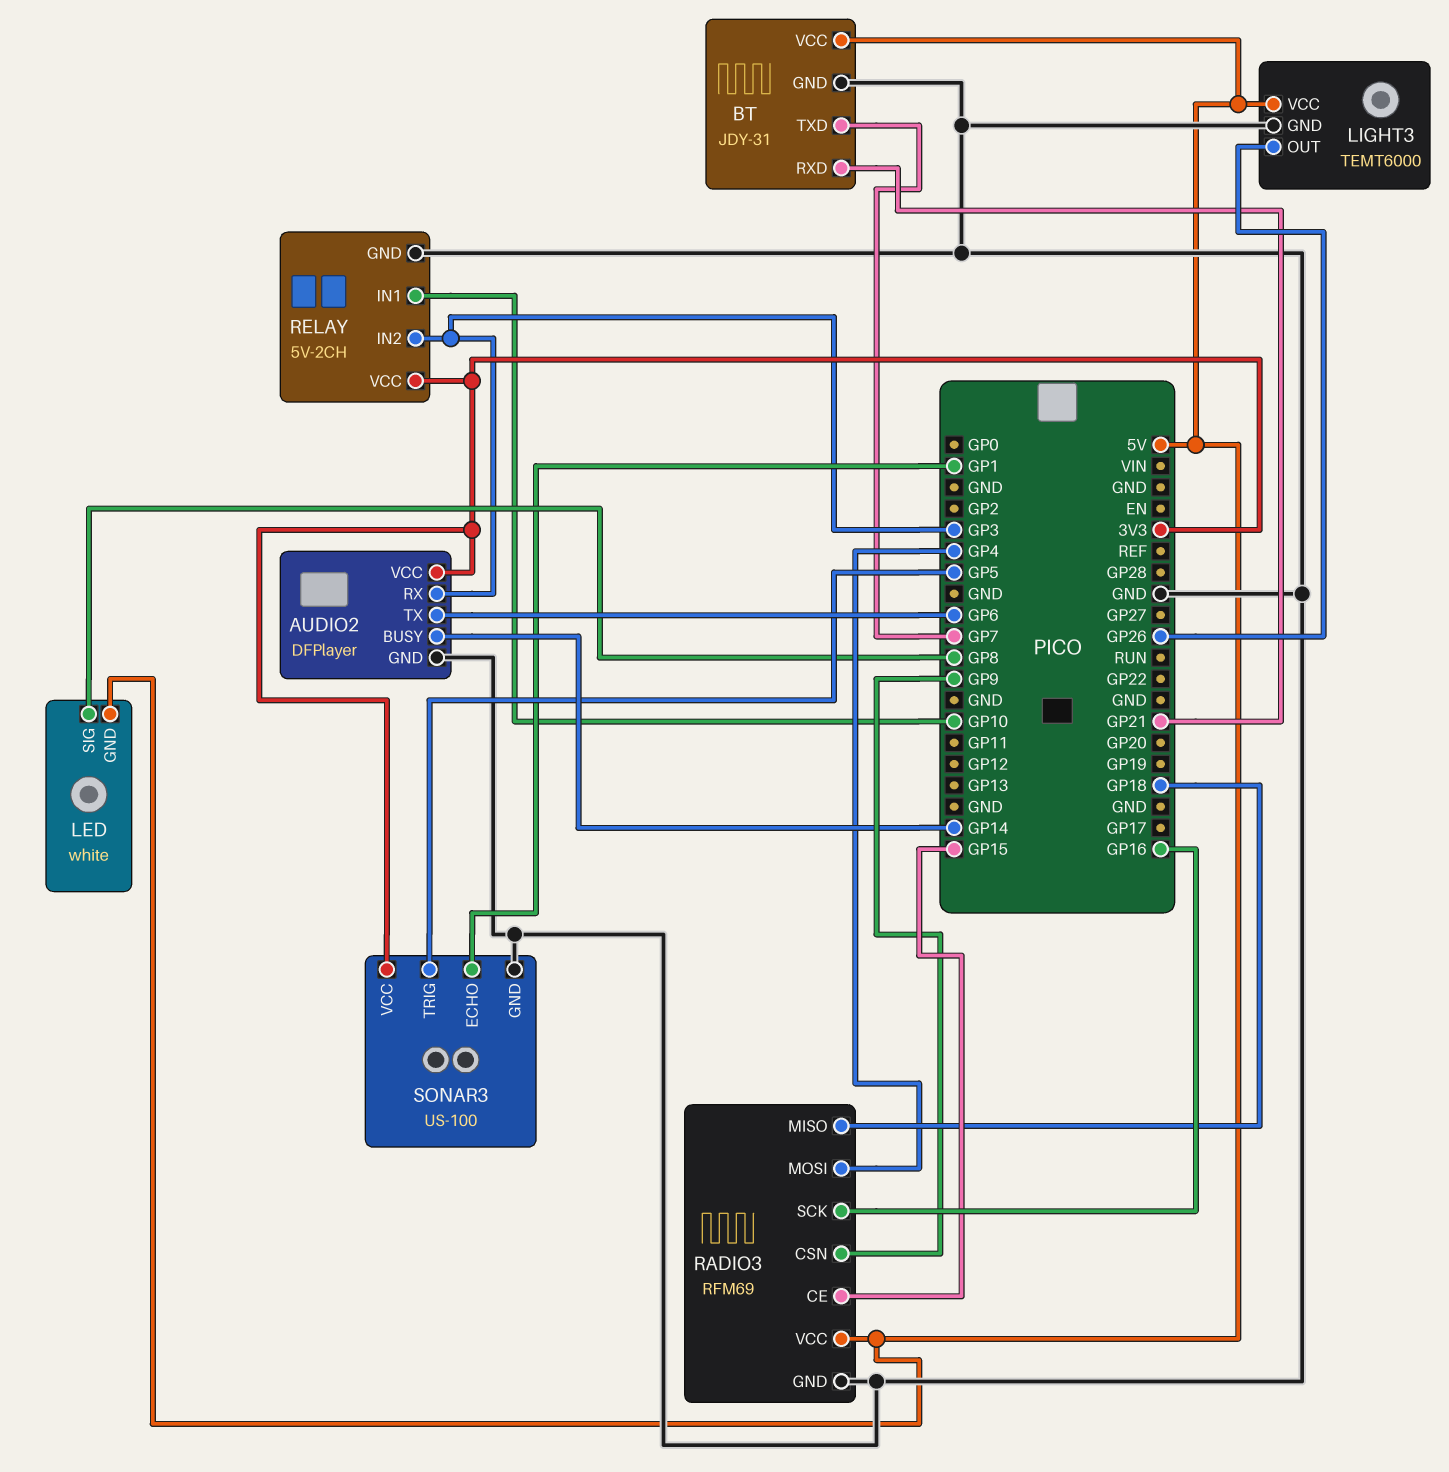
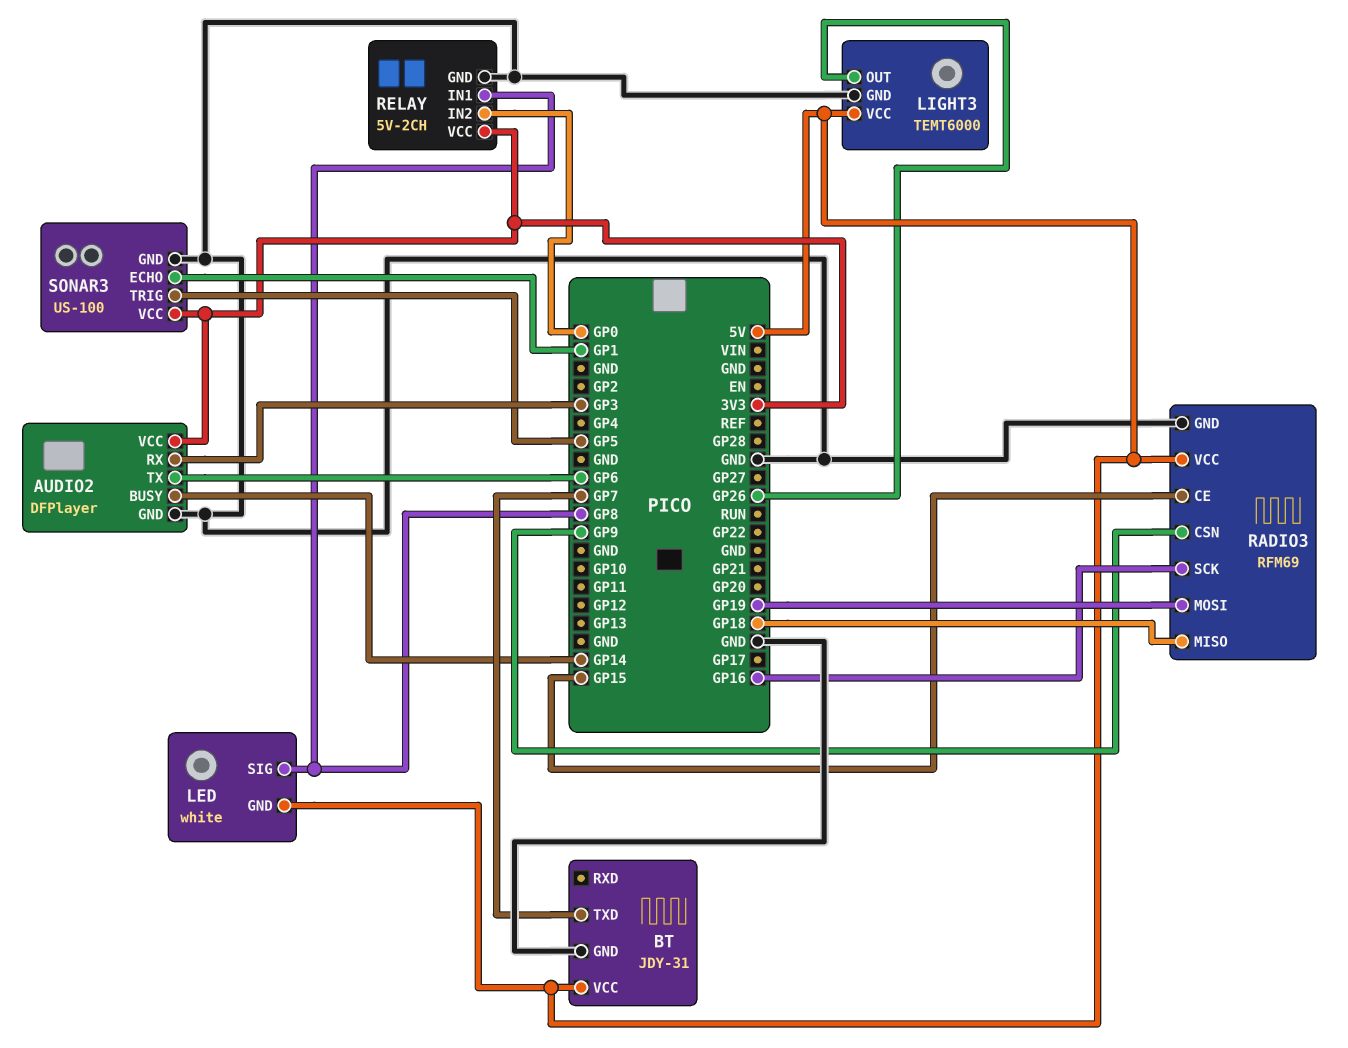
BT pin RXD: GP21 -> none
RADIO3 pin MOSI: GP4 -> GP19
RELAY pin IN1: GP10 -> GP8
RELAY pin IN2: GP3 -> GP0

